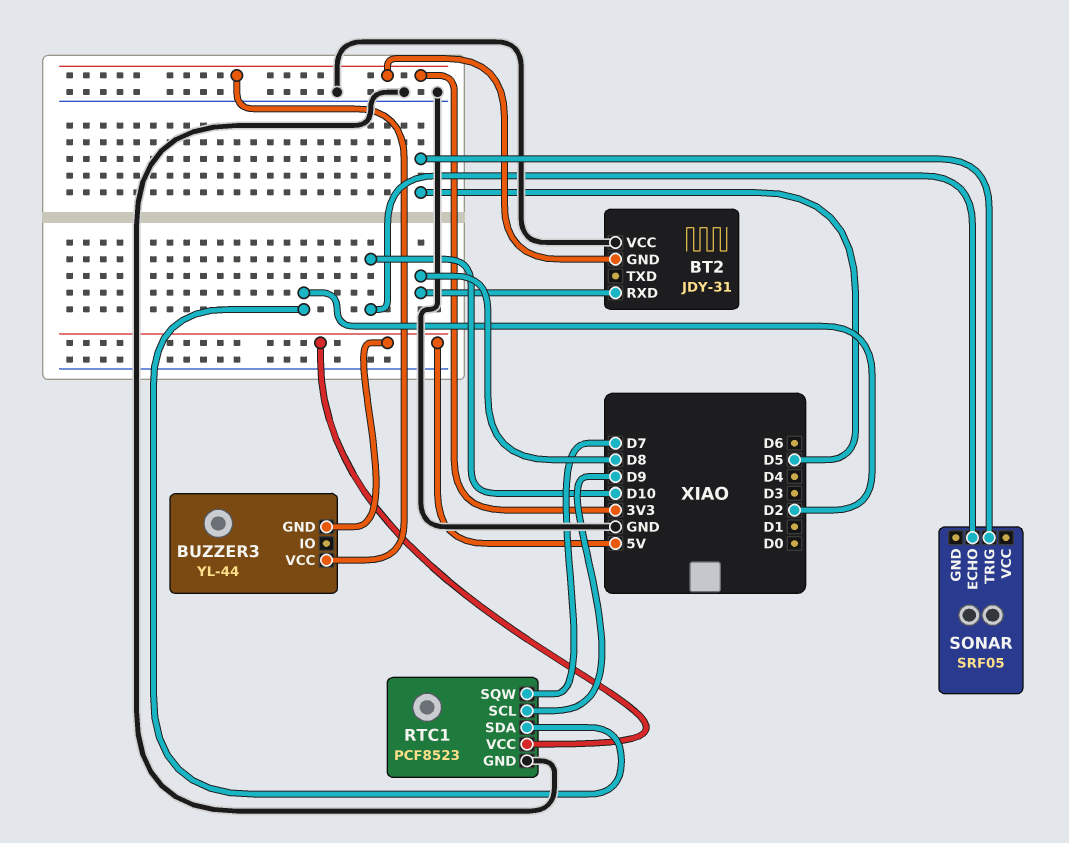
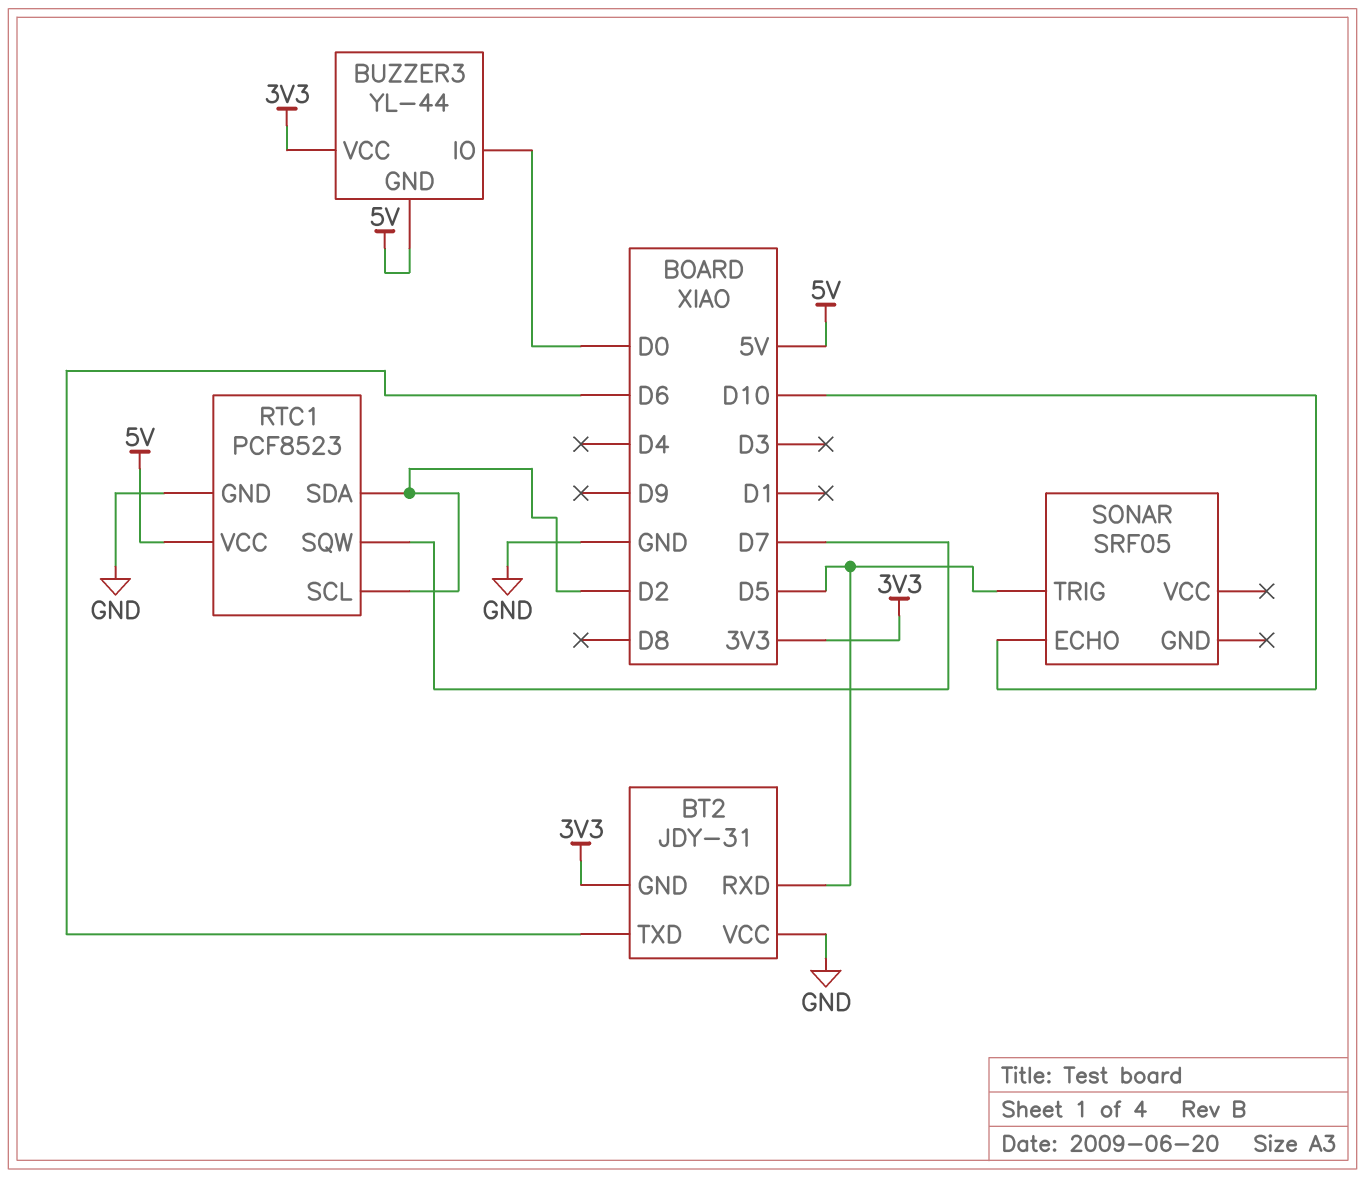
BT2 pin RXD: D8 -> D5
BT2 pin TXD: none -> D6
BUZZER3 pin IO: none -> D0
RTC1 pin SCL: D9 -> D2

